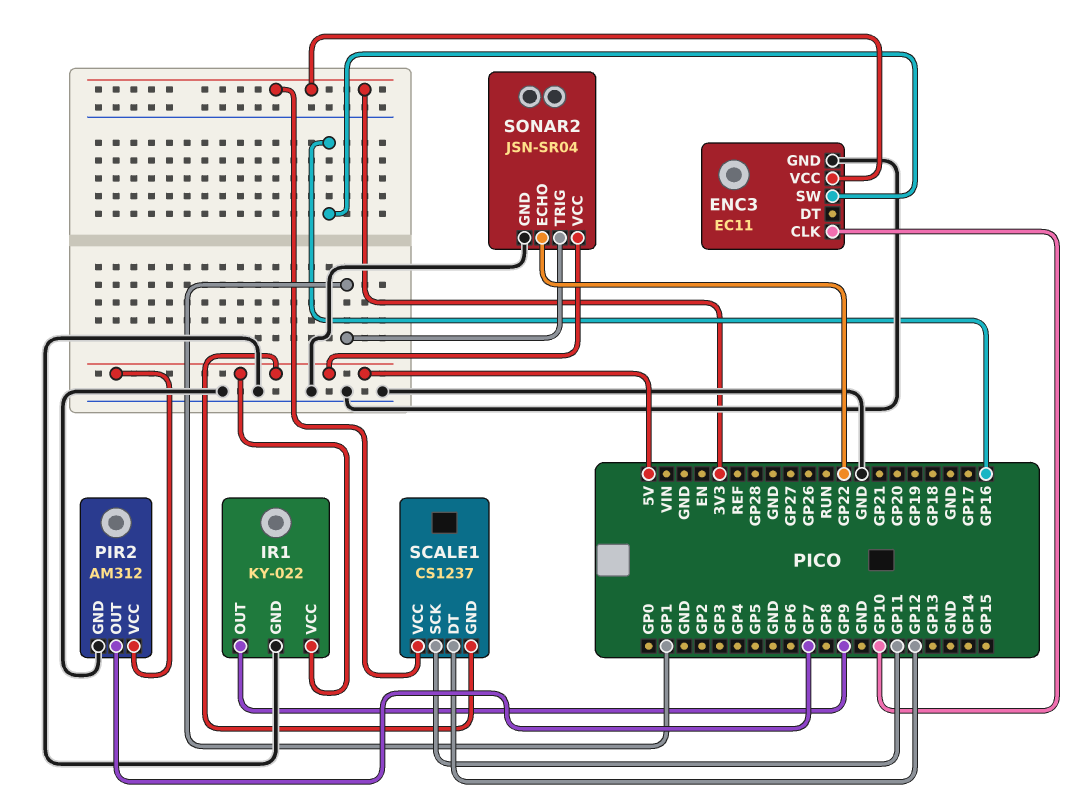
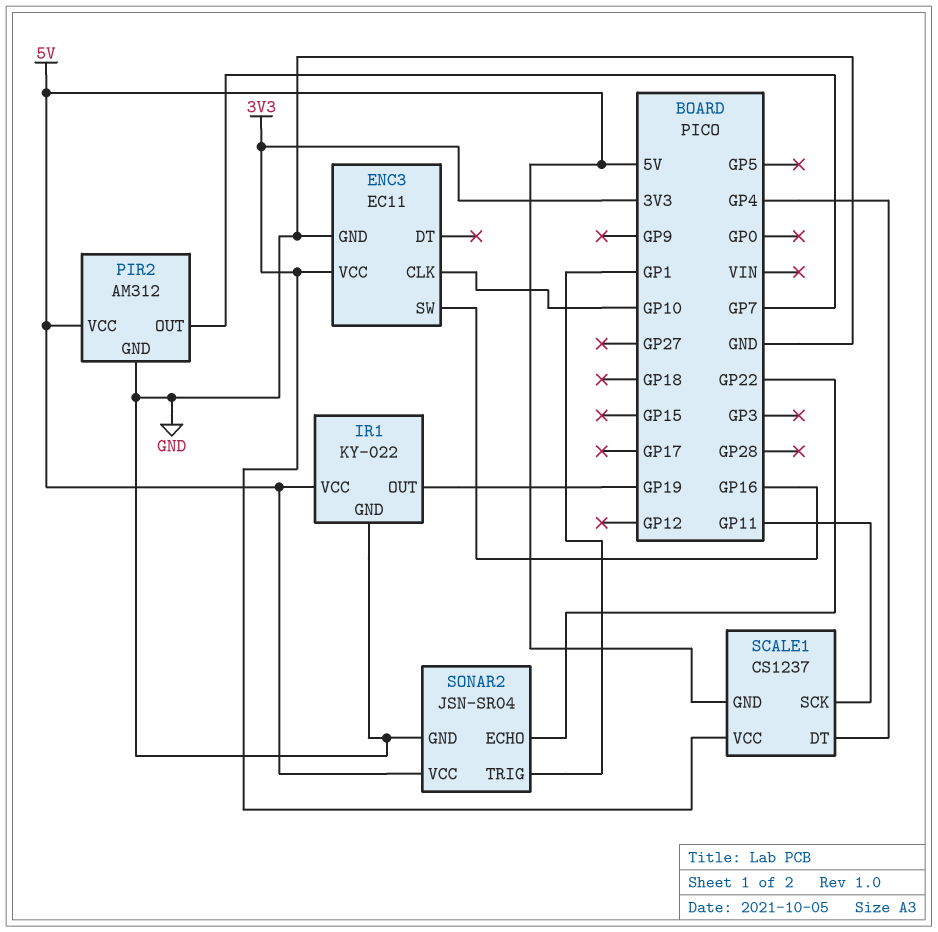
IR1 pin OUT: GP9 -> GP19
SCALE1 pin DT: GP12 -> GP4

